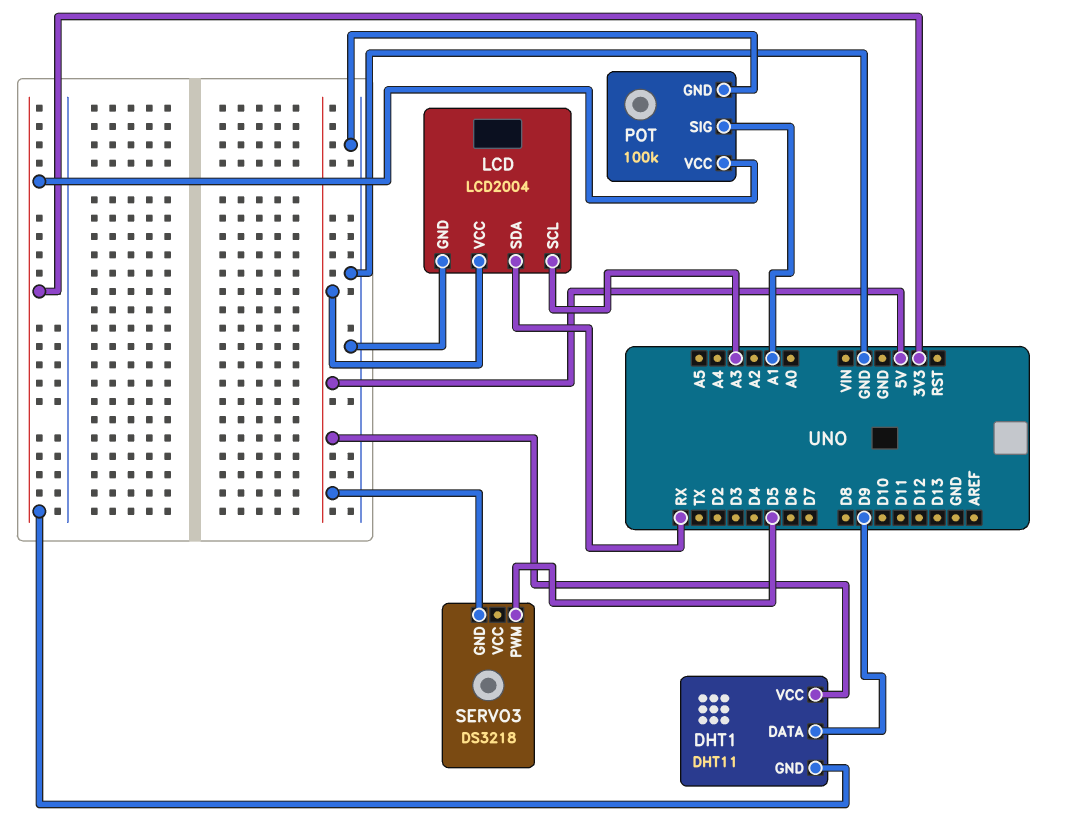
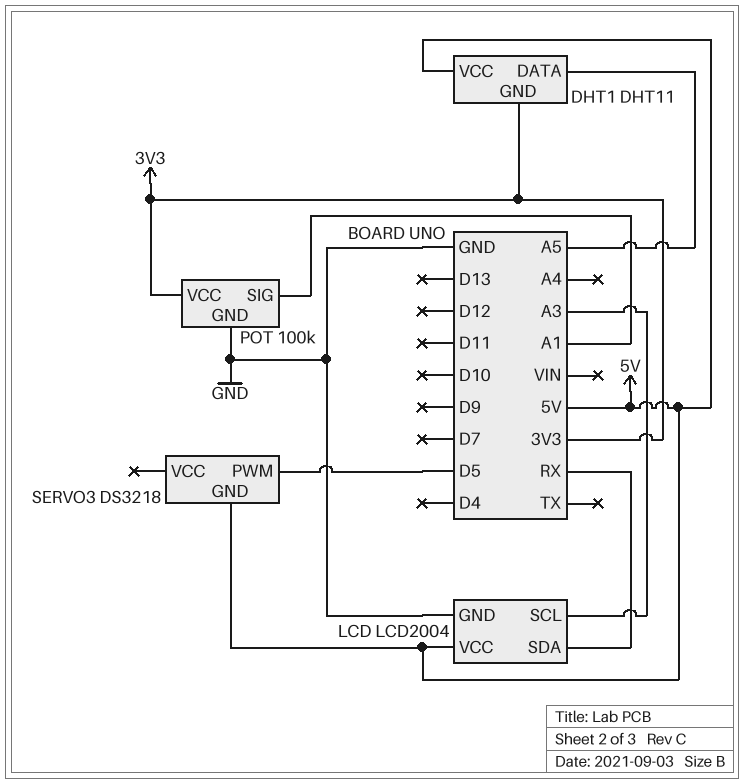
DHT1 pin DATA: D9 -> A5

